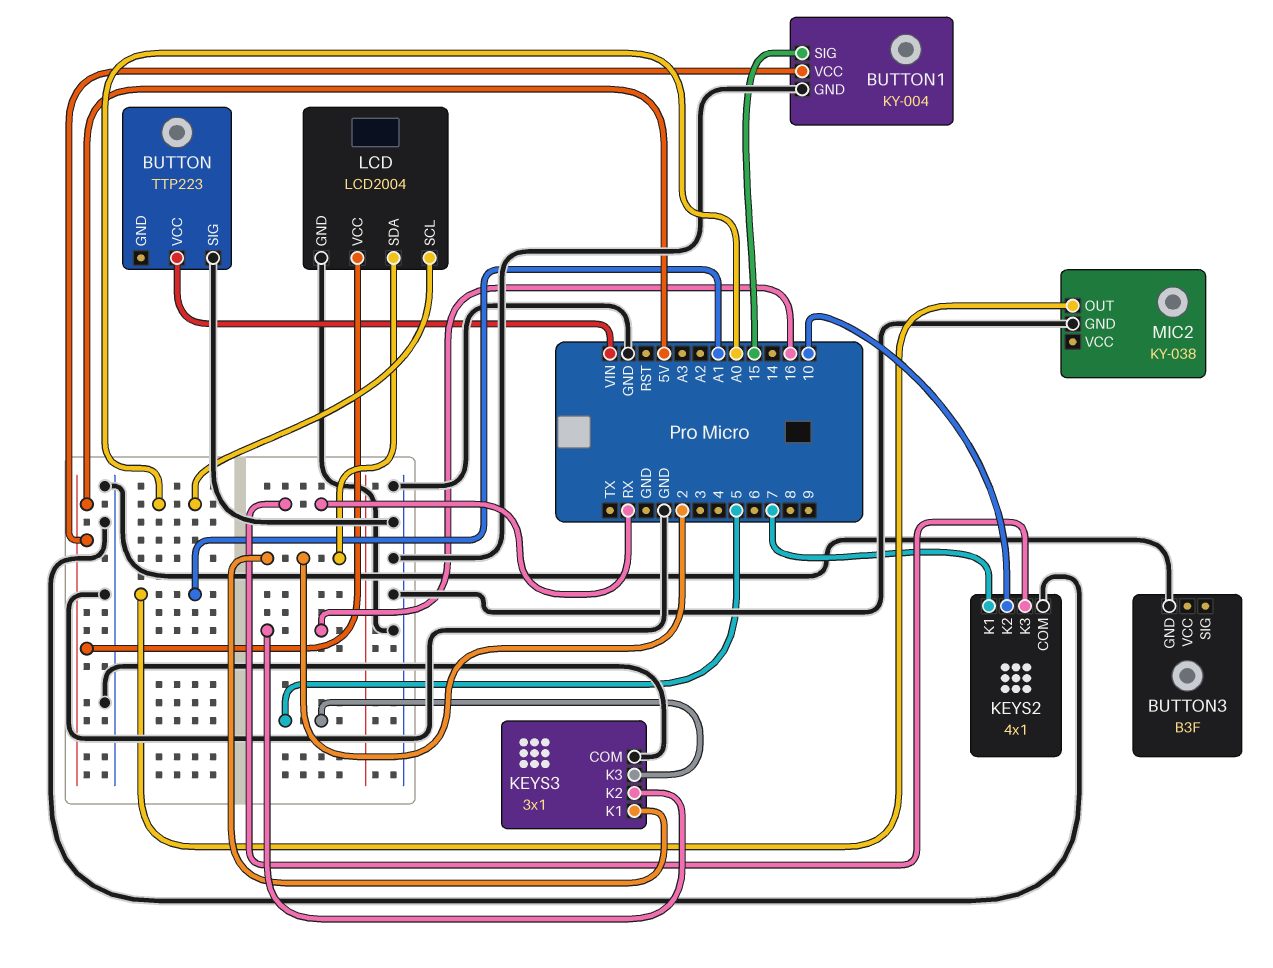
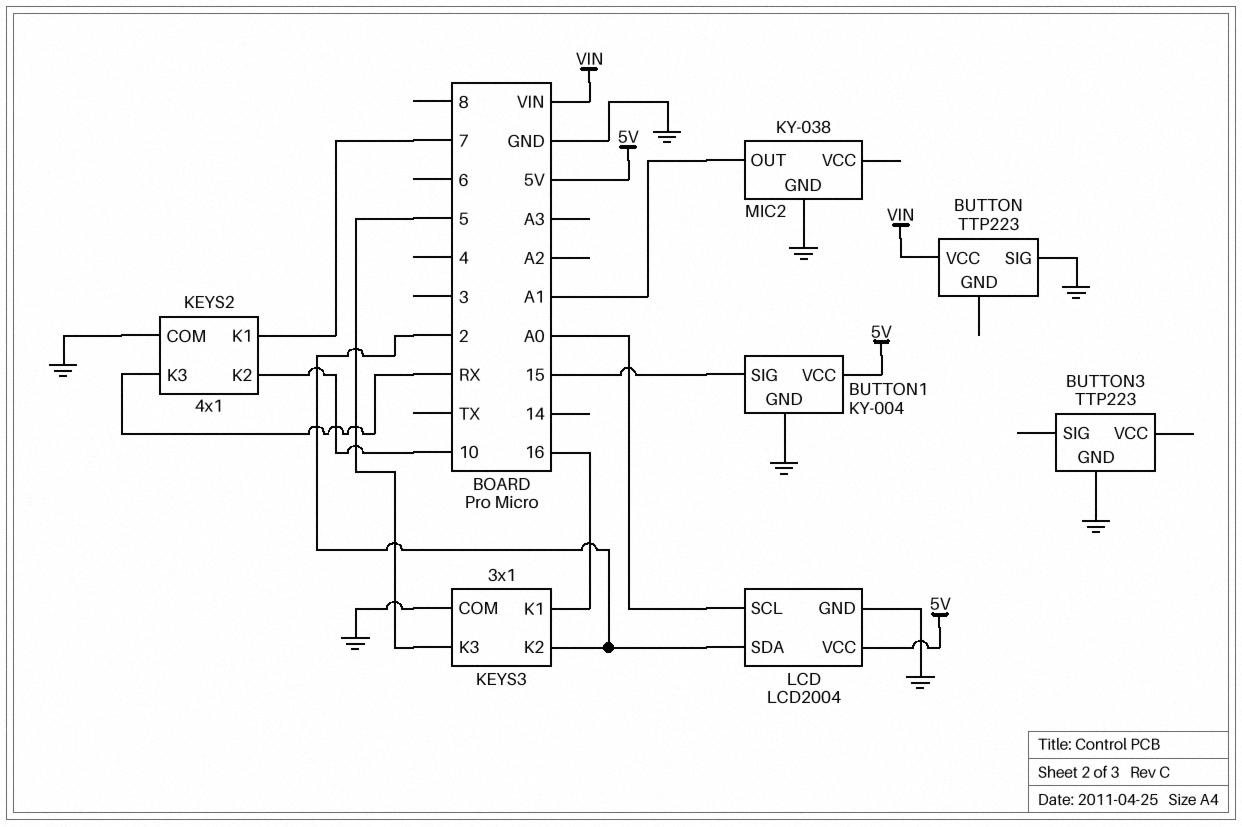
BUTTON3: B3F -> TTP223
KEYS3 pin K1: 2 -> 16
KEYS3 pin K2: 16 -> 2

